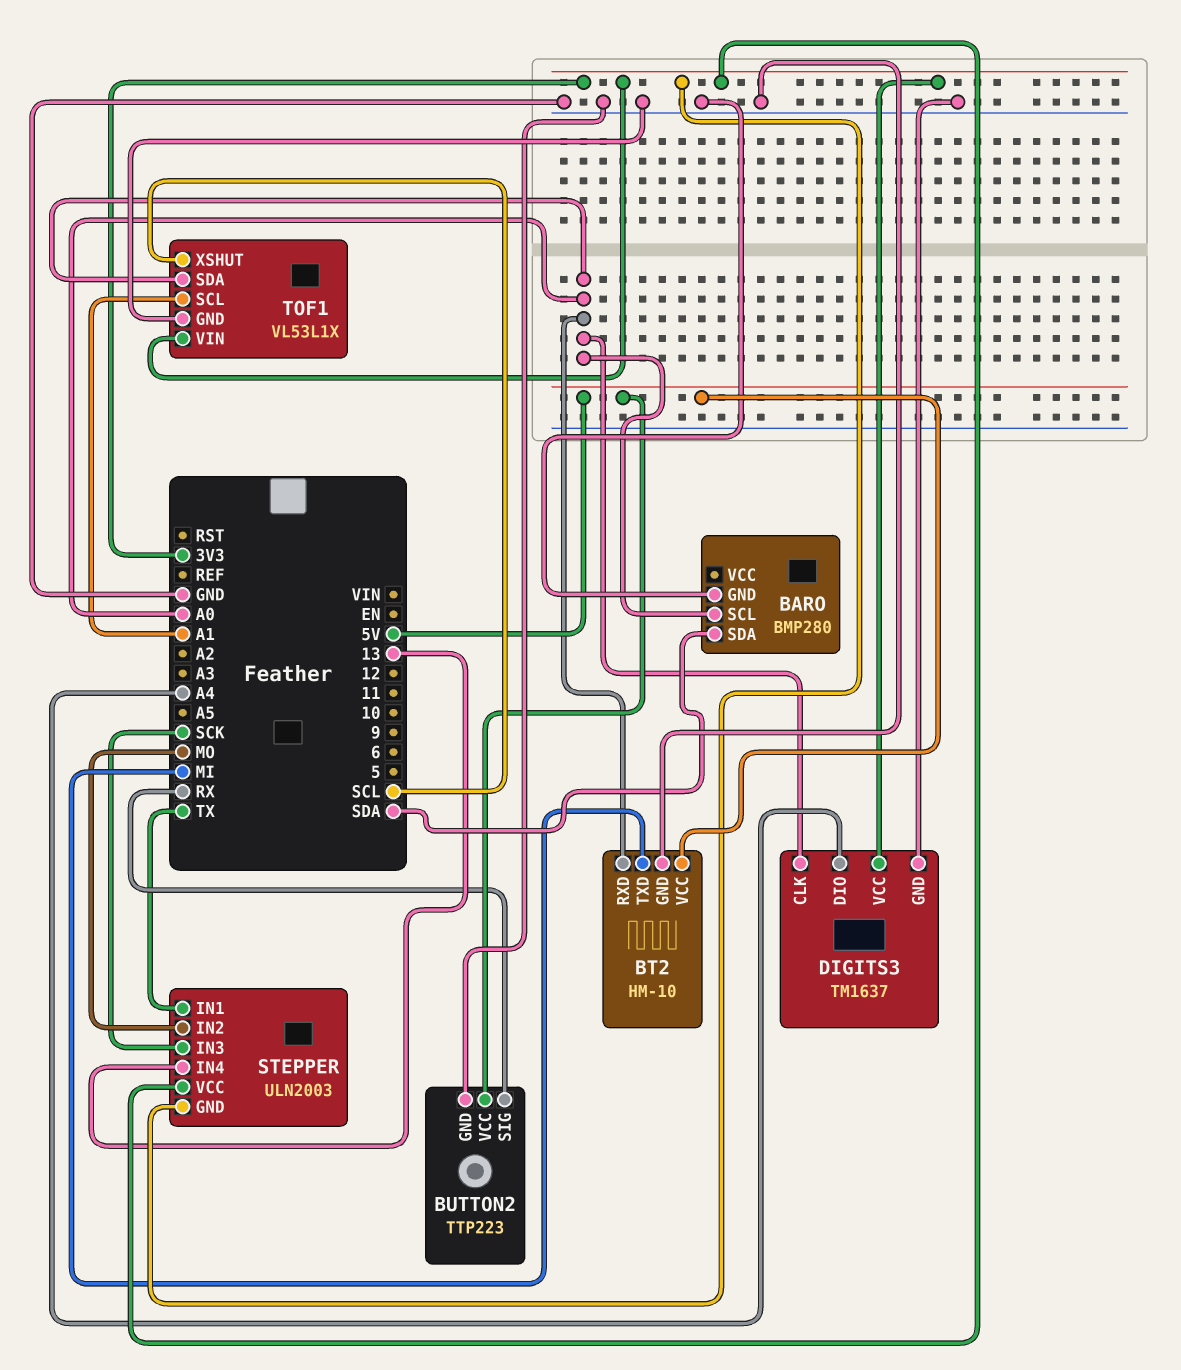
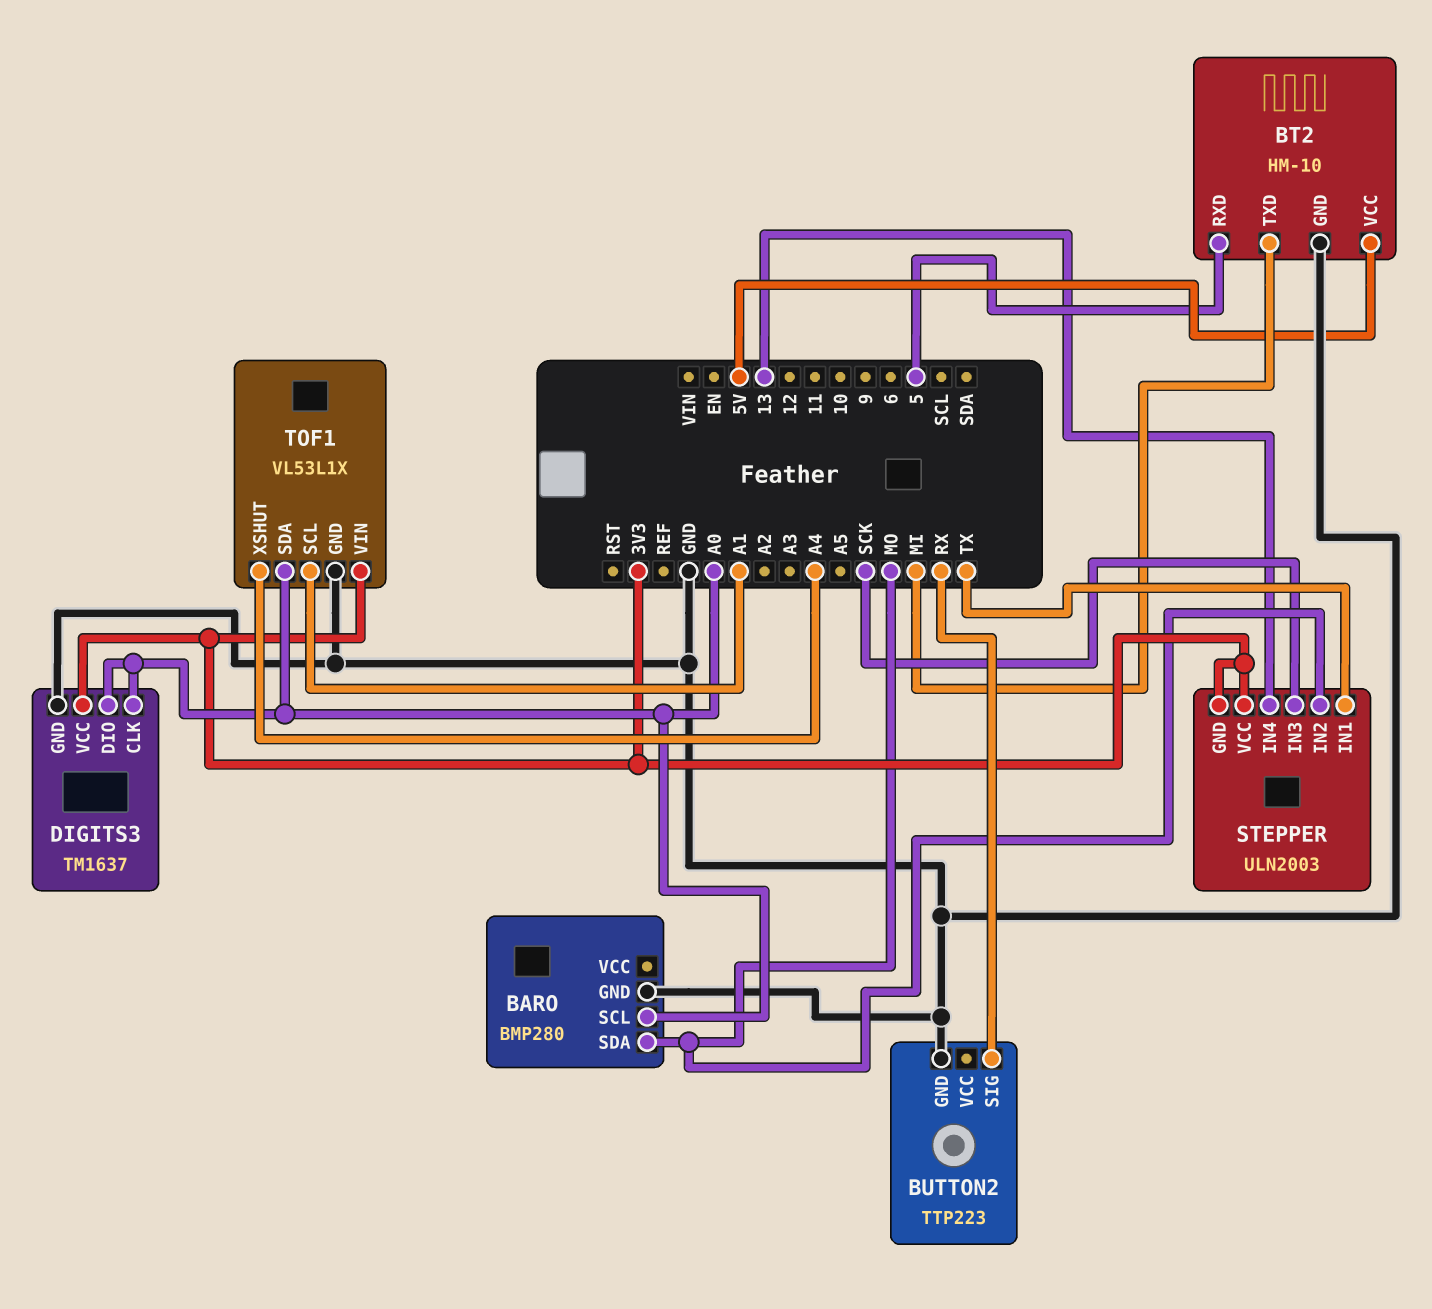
BARO pin SDA: SDA -> MO
BT2 pin RXD: A0 -> 5
BUTTON2 pin VCC: 5V -> none
DIGITS3 pin DIO: A4 -> A0
TOF1 pin XSHUT: SCL -> A4

